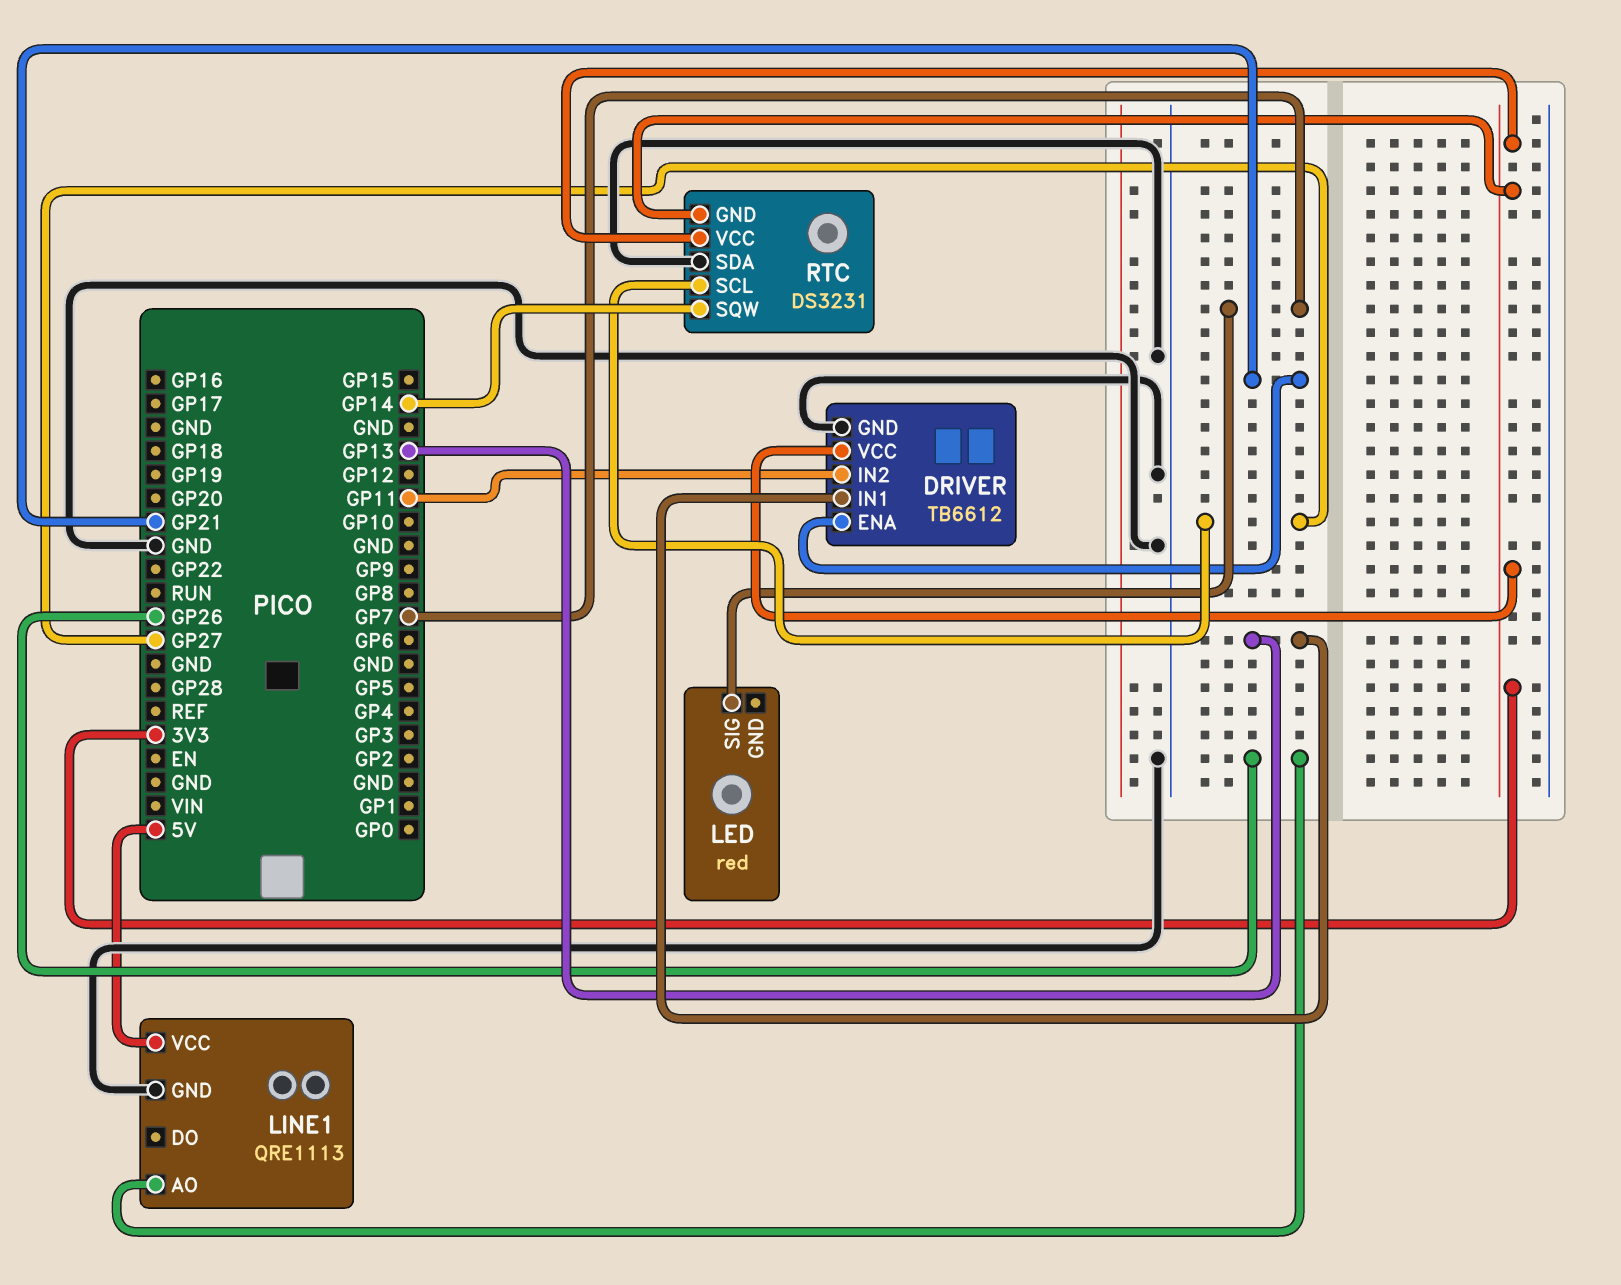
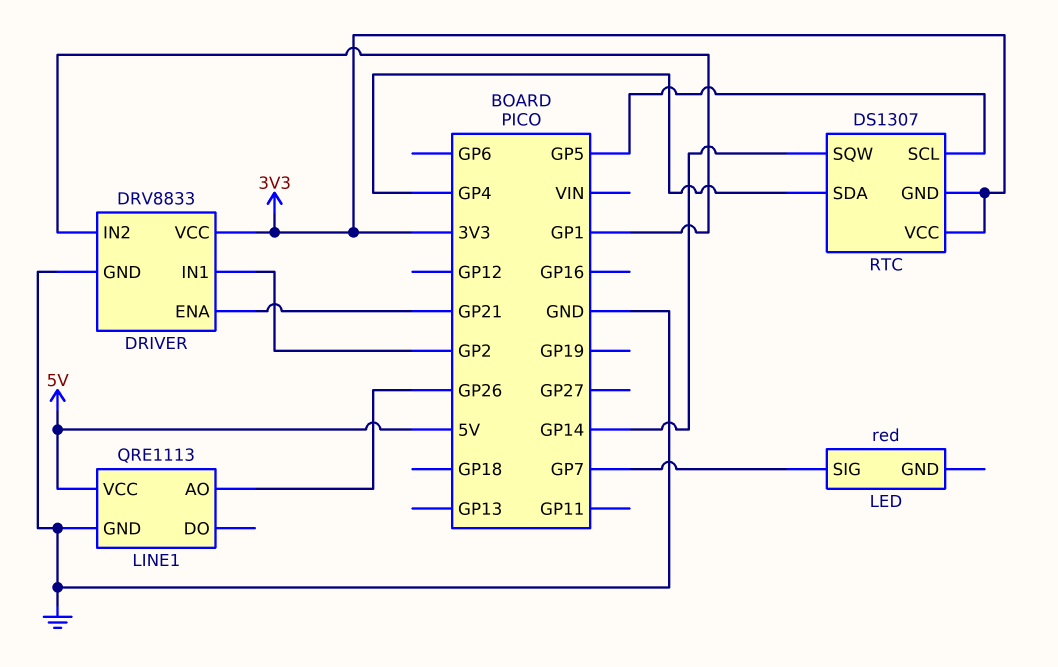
DRIVER: TB6612 -> DRV8833
DRIVER pin IN1: GP13 -> GP2
DRIVER pin IN2: GP11 -> GP1
RTC: DS3231 -> DS1307
RTC pin SCL: GP27 -> GP5
RTC pin SDA: GND -> GP4

